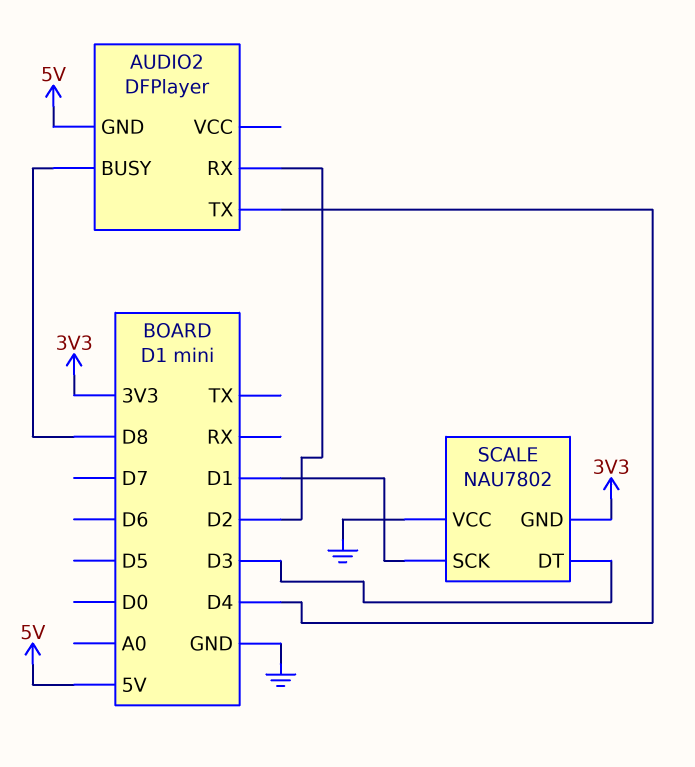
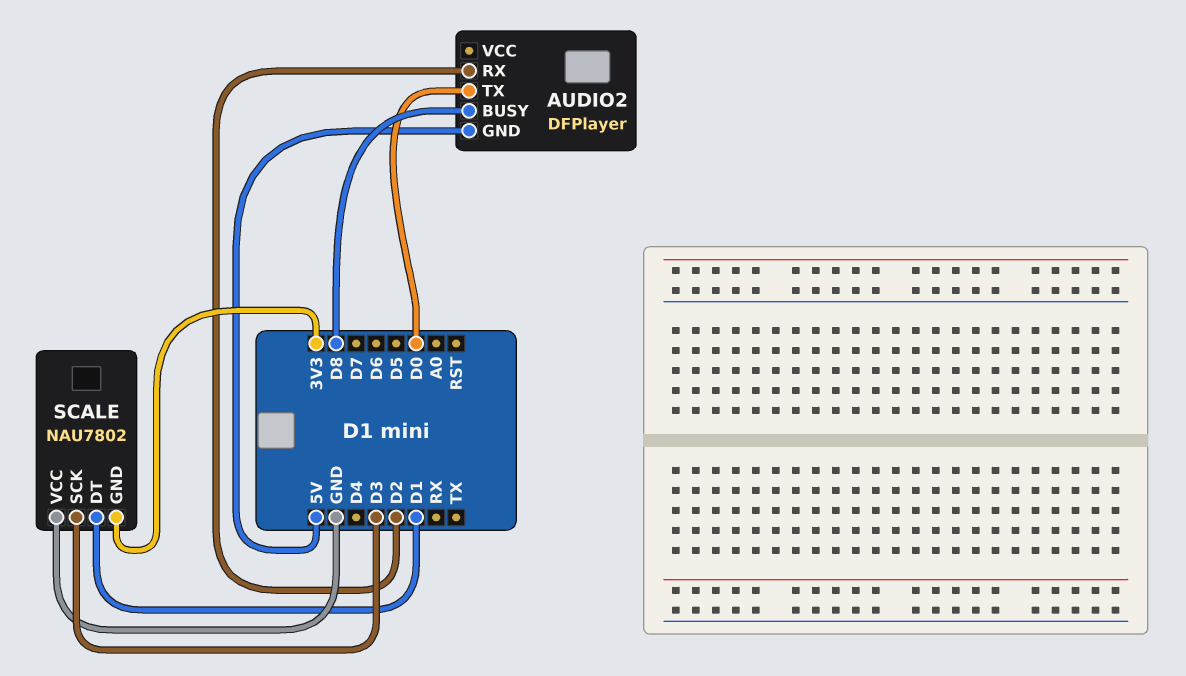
AUDIO2 pin TX: D4 -> D0
SCALE pin DT: D3 -> D1
SCALE pin SCK: D1 -> D3

